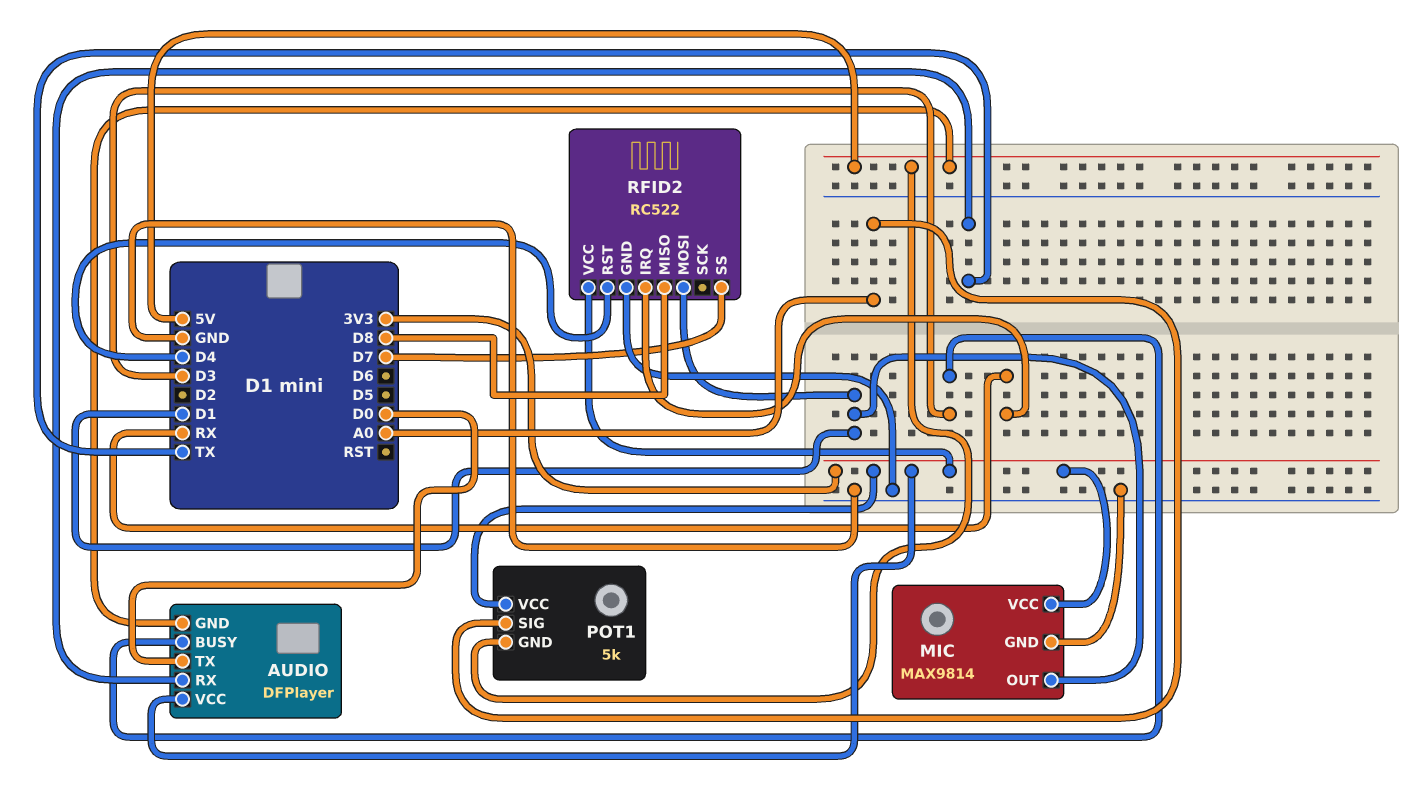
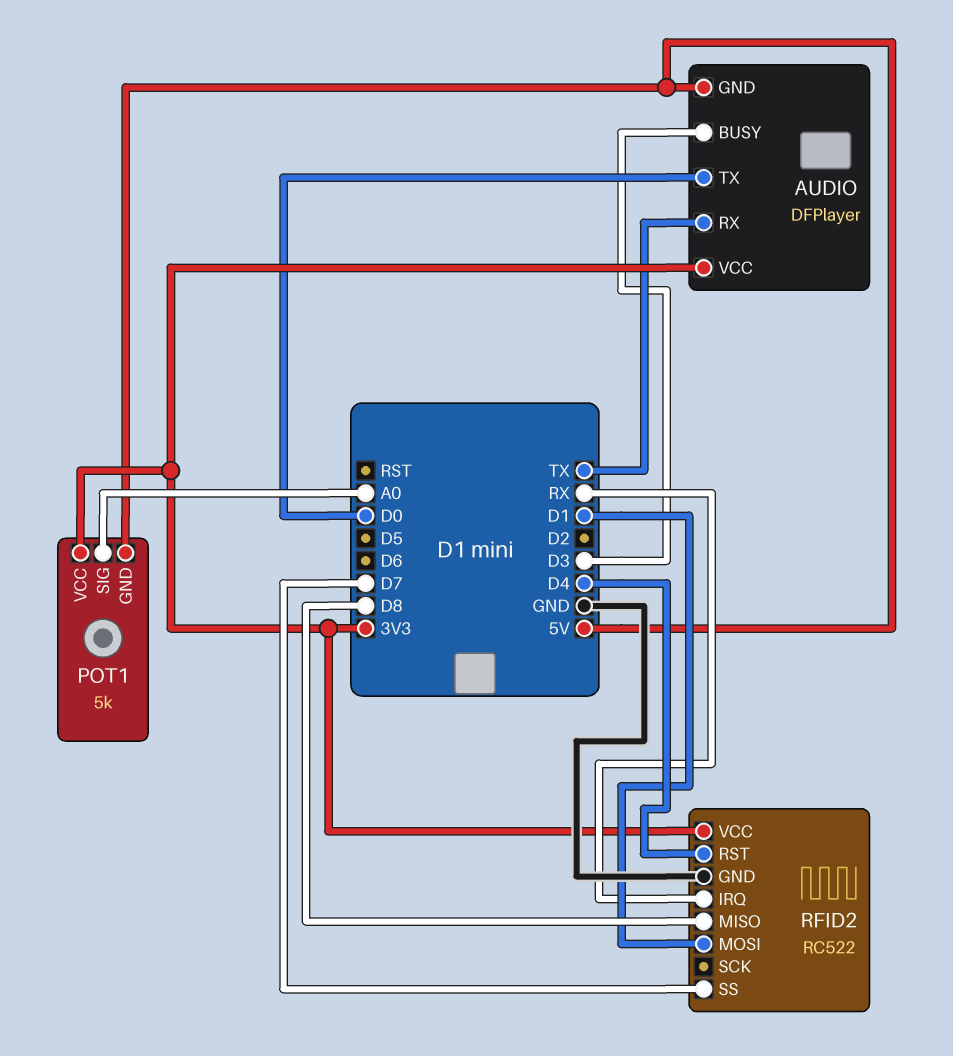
MIC: MAX9814 -> none
MIC pin GND: GND -> none
MIC pin OUT: D1 -> none
MIC pin VCC: 3V3 -> none

